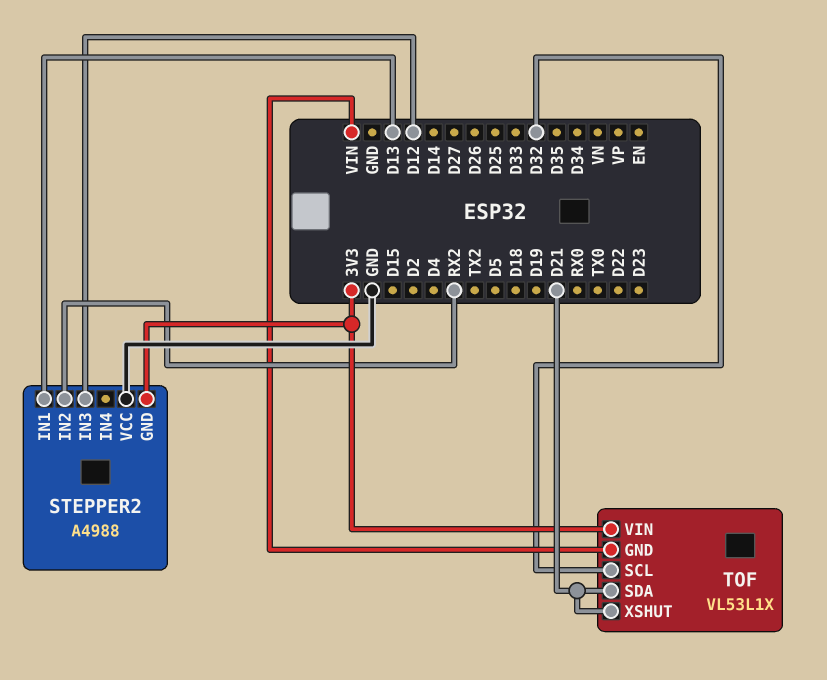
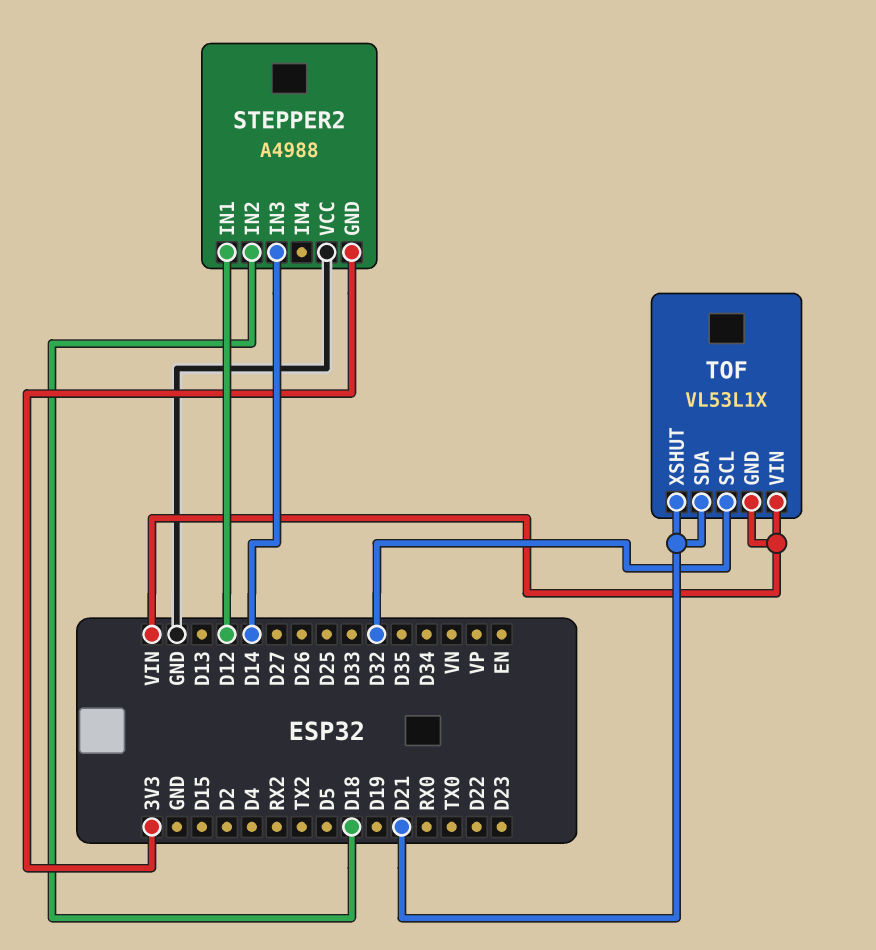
STEPPER2 pin IN1: D13 -> D12
STEPPER2 pin IN2: RX2 -> D18
STEPPER2 pin IN3: D12 -> D14
TOF pin VIN: 3V3 -> VIN

